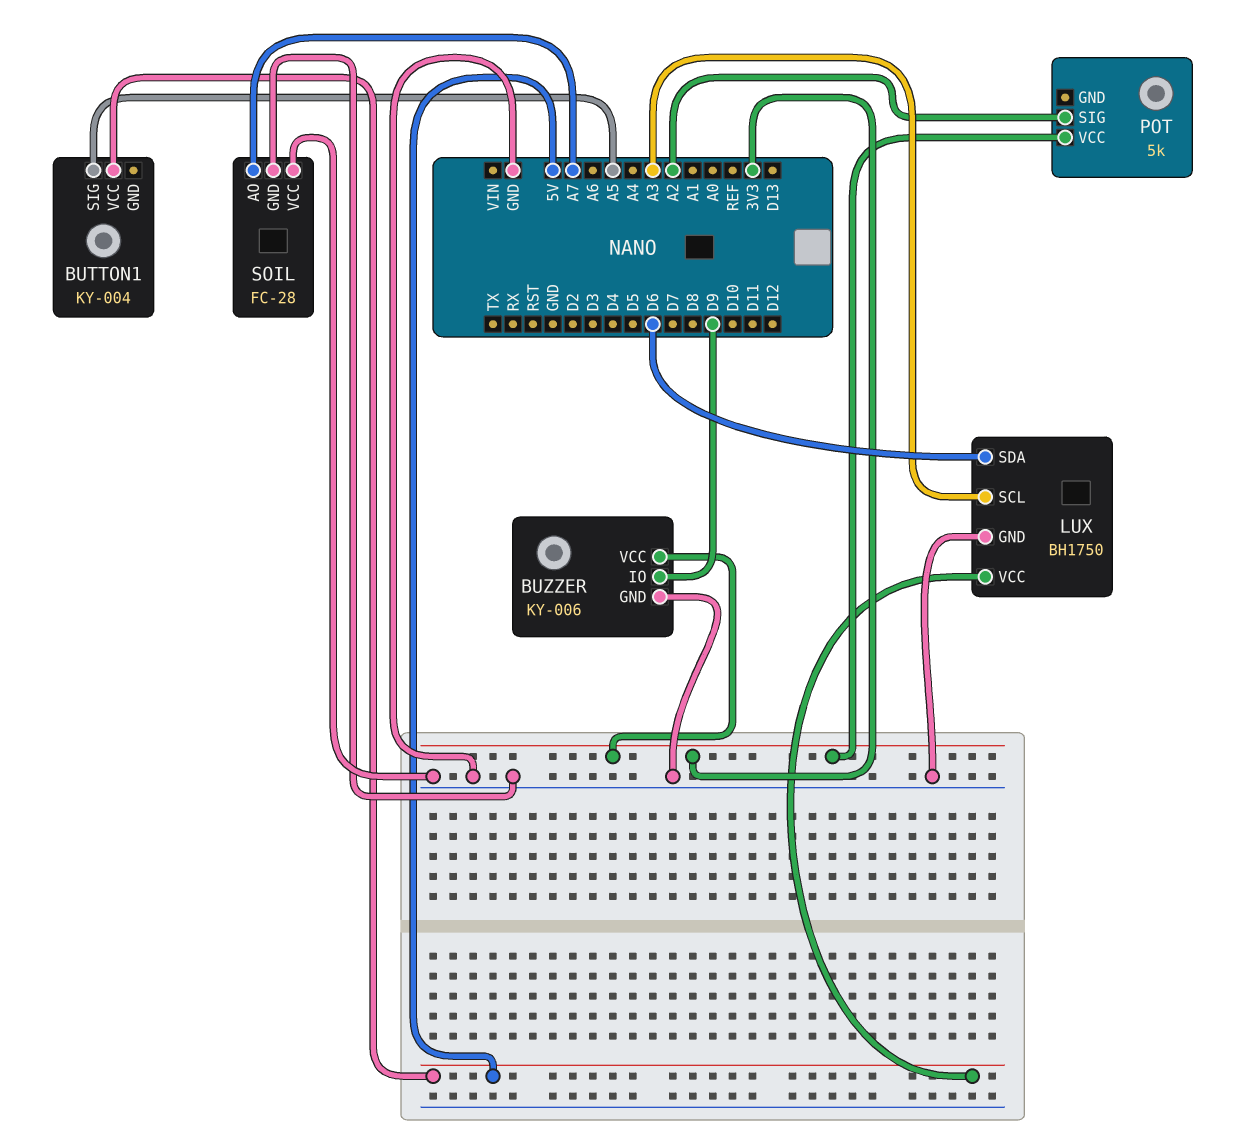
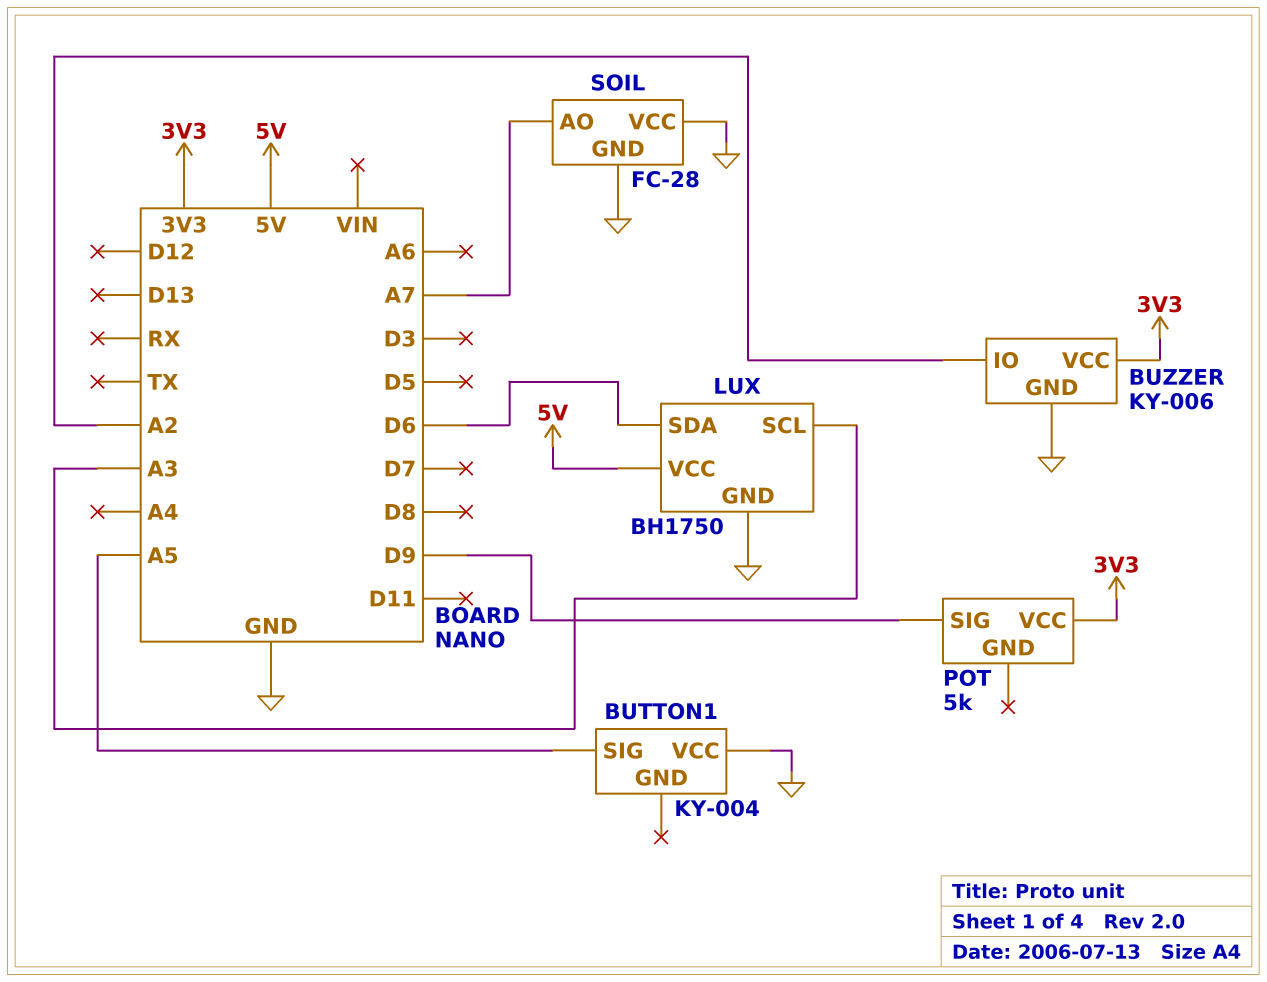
BUTTON1 pin VCC: 5V -> GND
BUZZER pin IO: D9 -> A2
POT pin SIG: A2 -> D9

